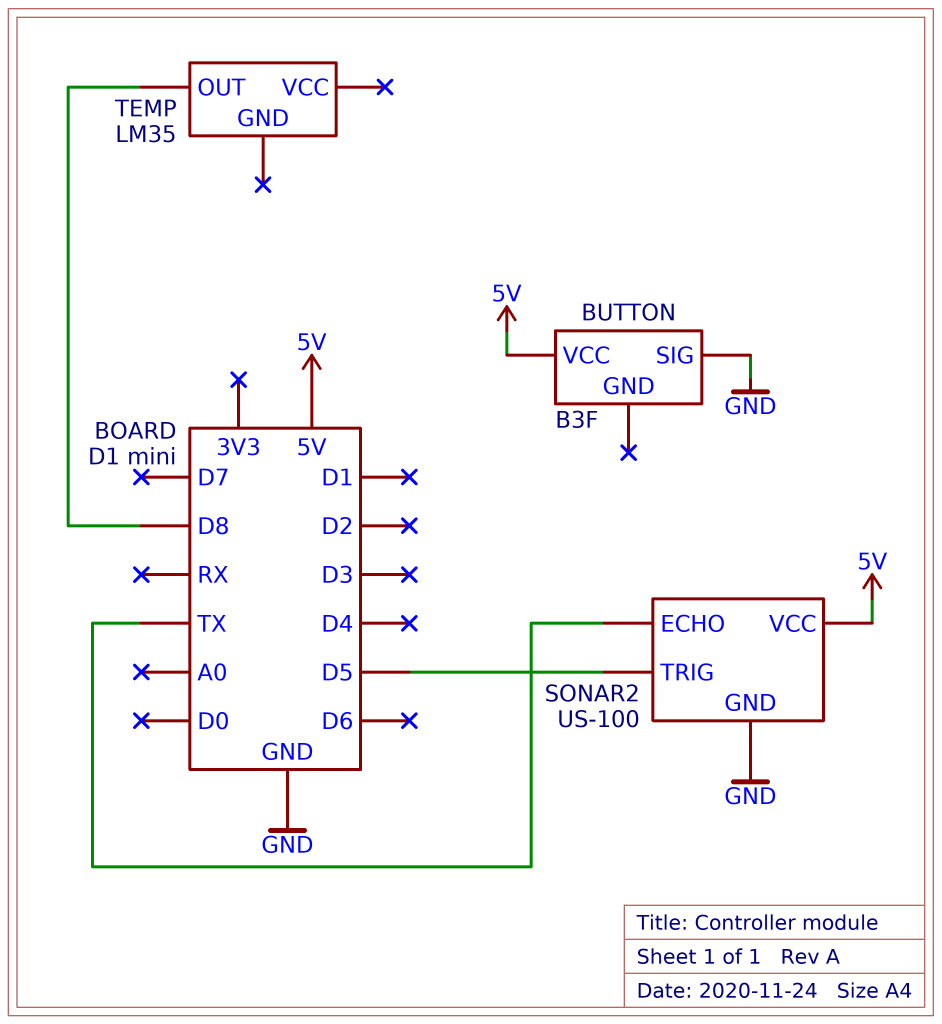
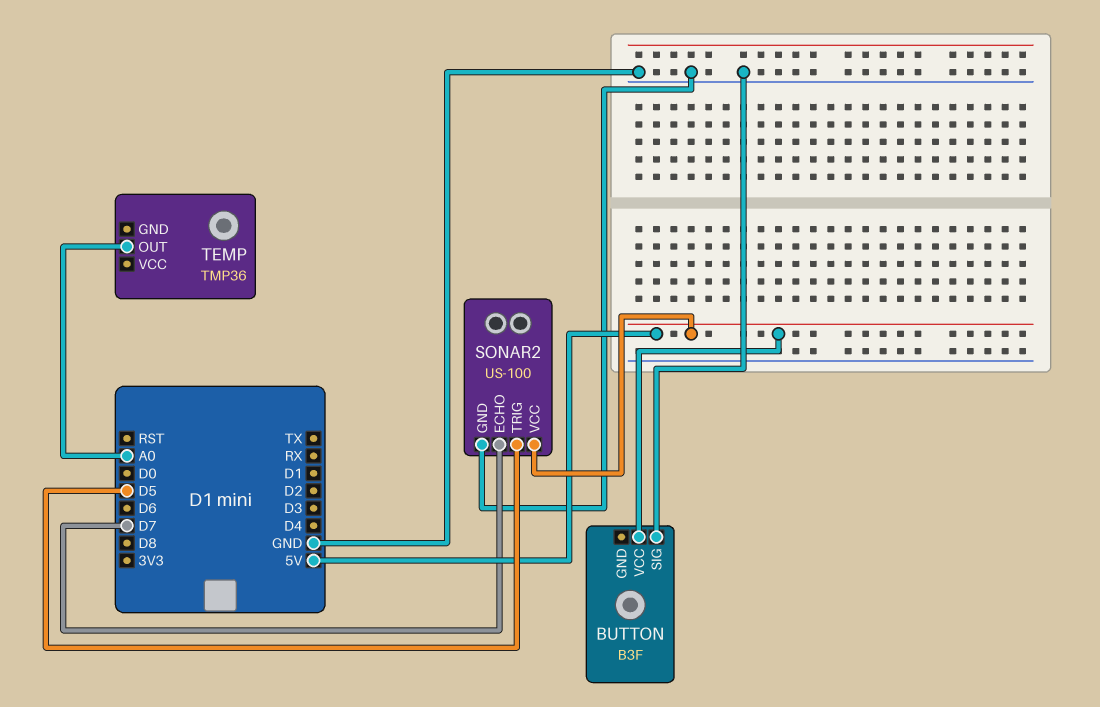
SONAR2 pin ECHO: TX -> D7
TEMP: LM35 -> TMP36
TEMP pin OUT: D8 -> A0

